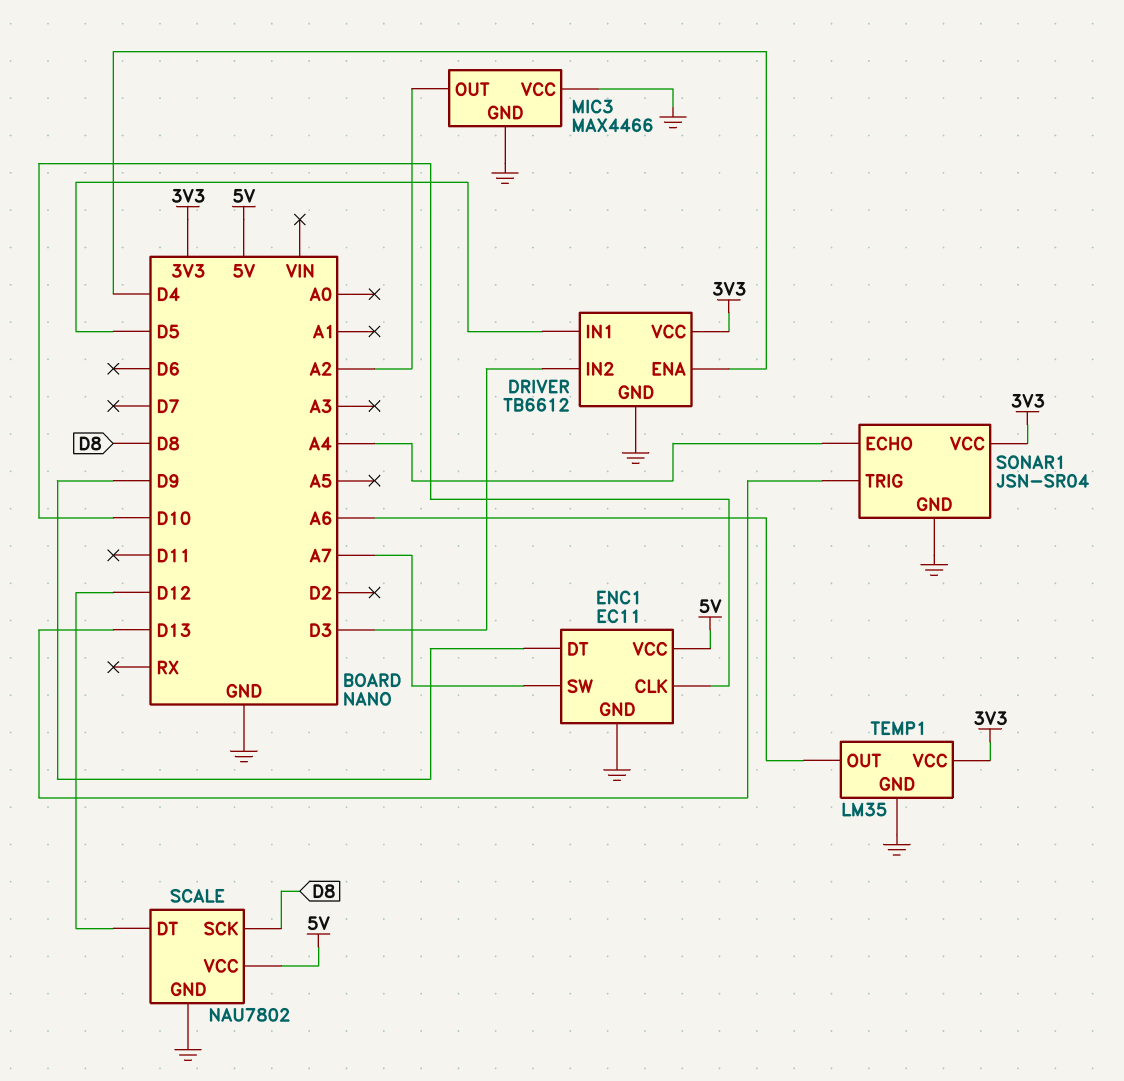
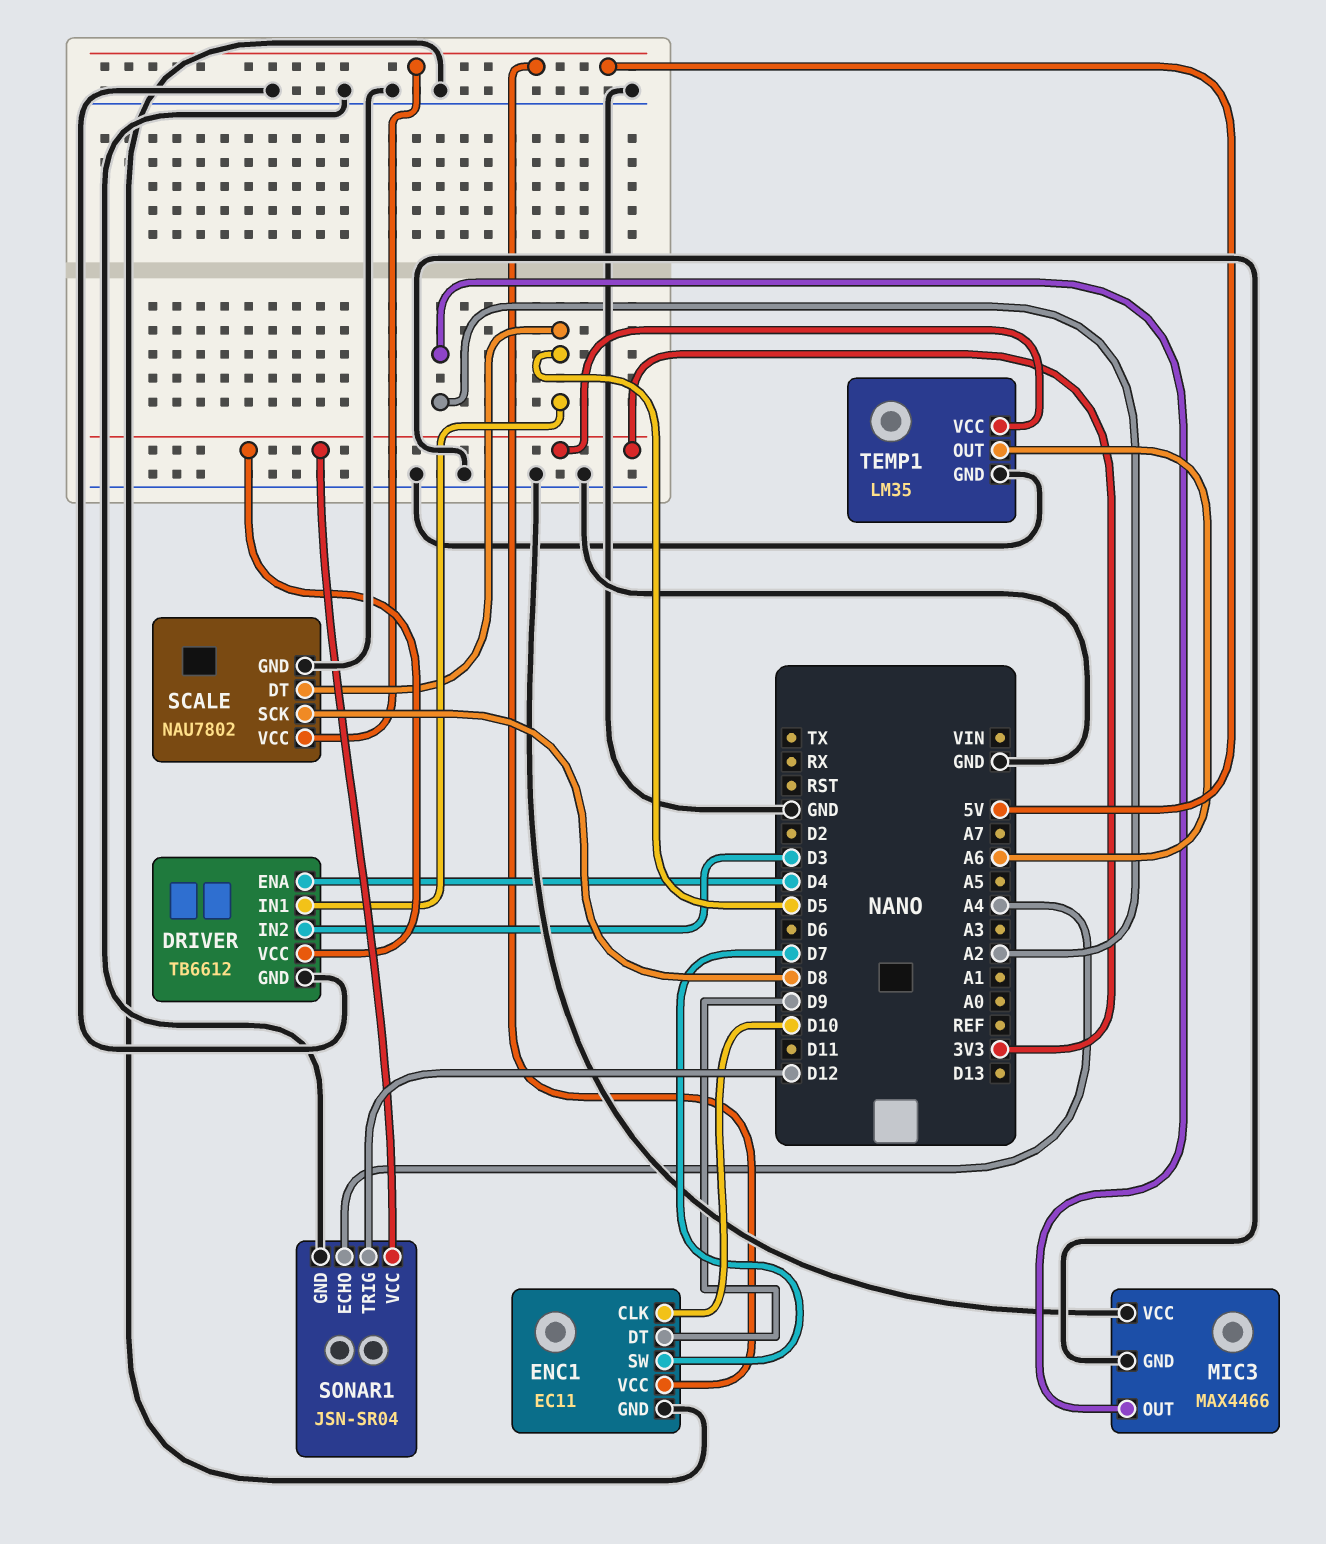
ENC1 pin SW: A7 -> D7
SCALE pin DT: D12 -> D5
SONAR1 pin TRIG: D13 -> D12

